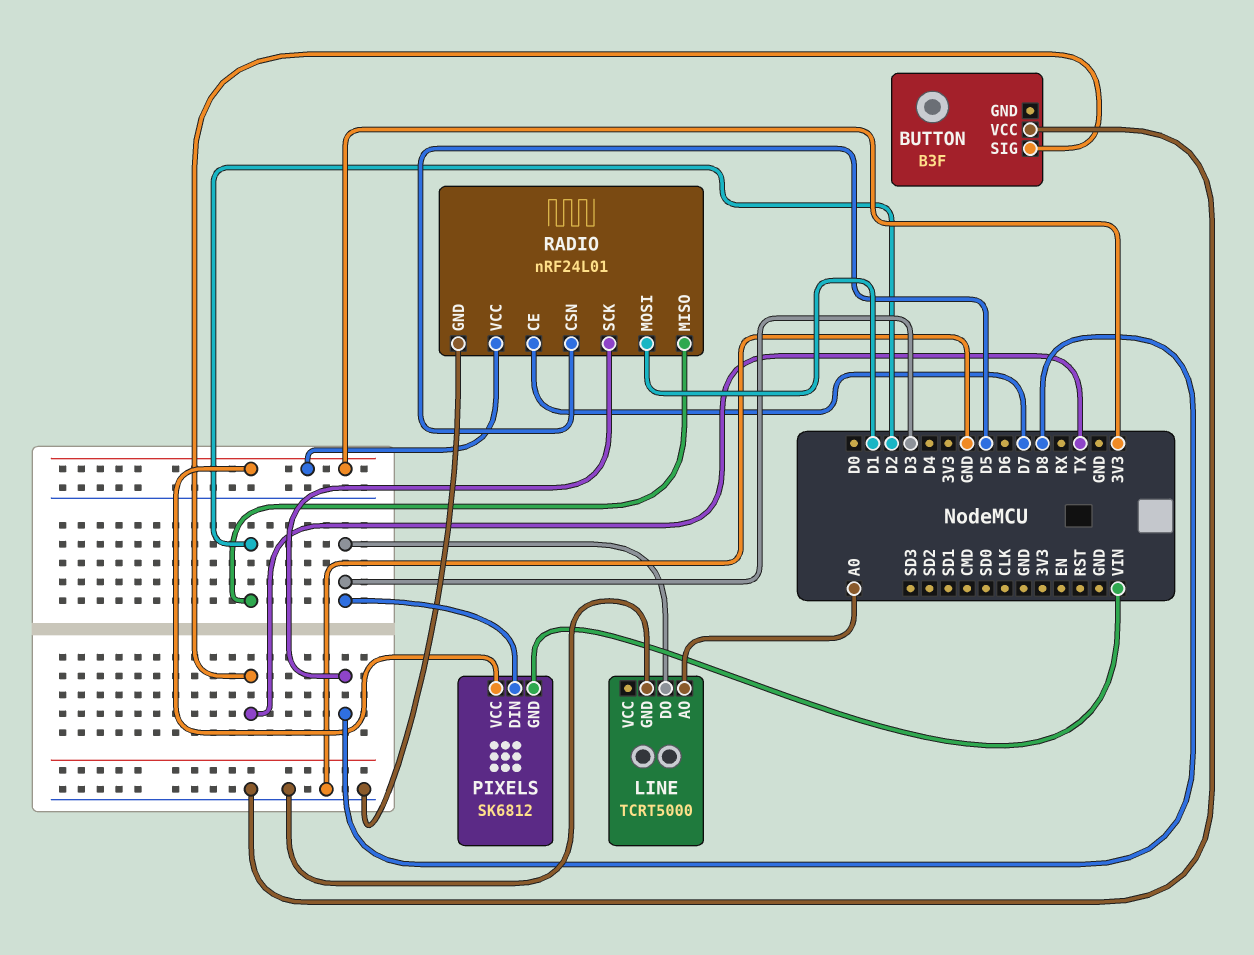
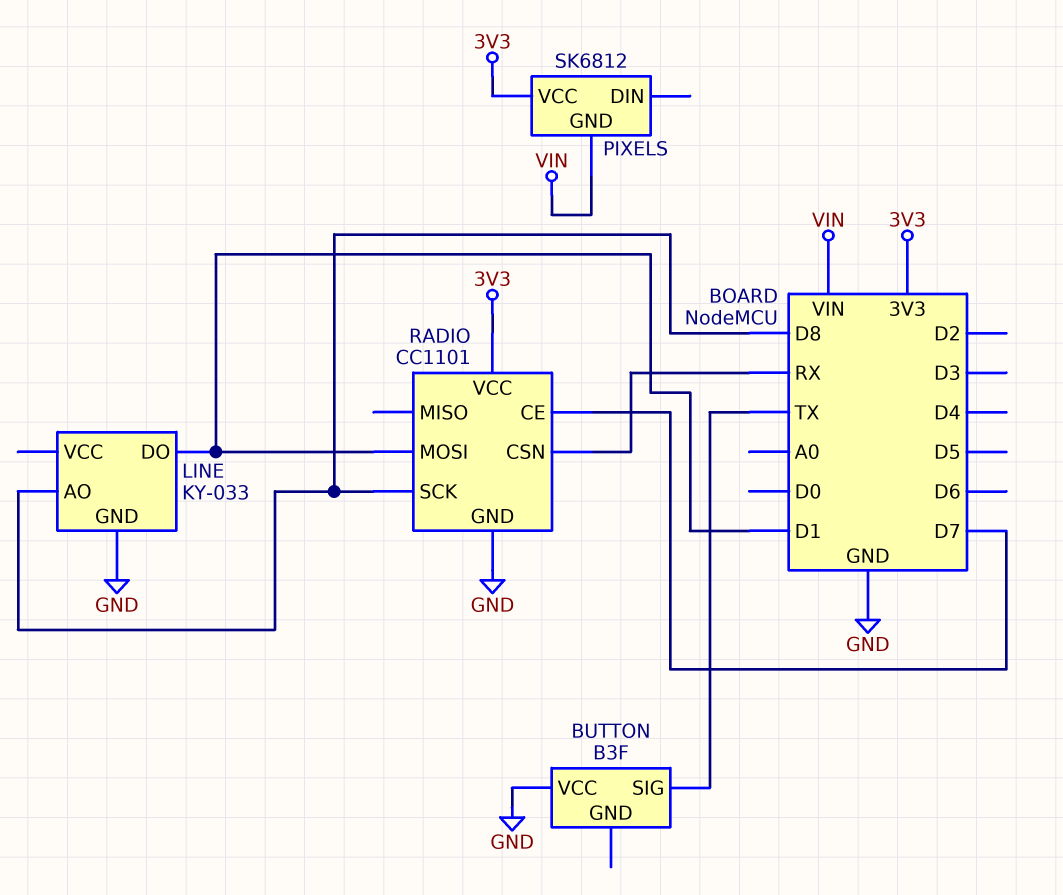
LINE: TCRT5000 -> KY-033
LINE pin AO: A0 -> D8
LINE pin DO: D3 -> D1
PIXELS pin DIN: D3 -> none
RADIO: nRF24L01 -> CC1101
RADIO pin CSN: D5 -> RX
RADIO pin MISO: D2 -> none

